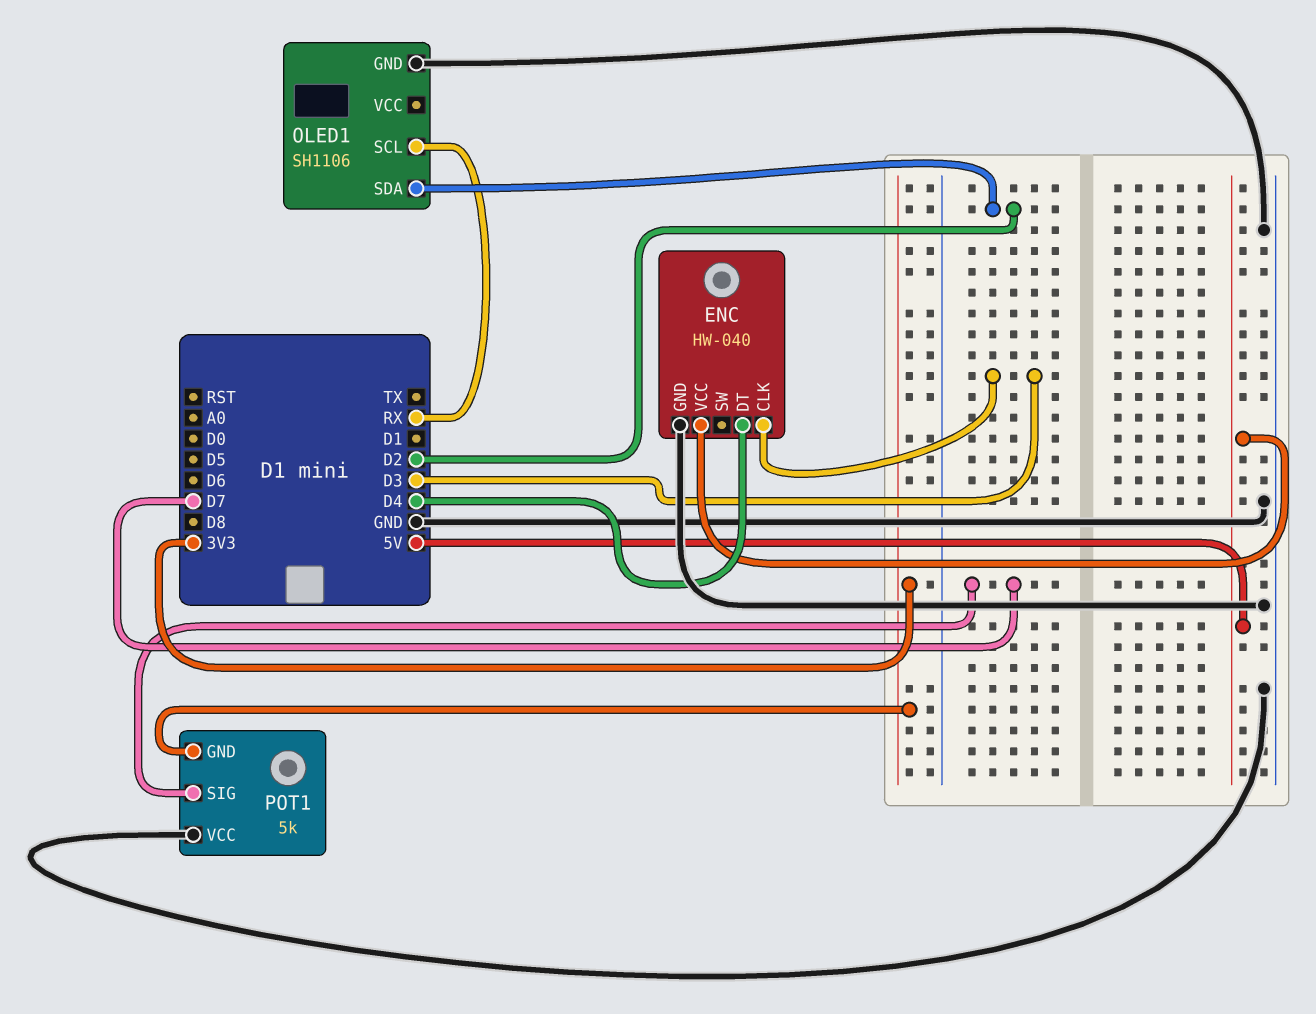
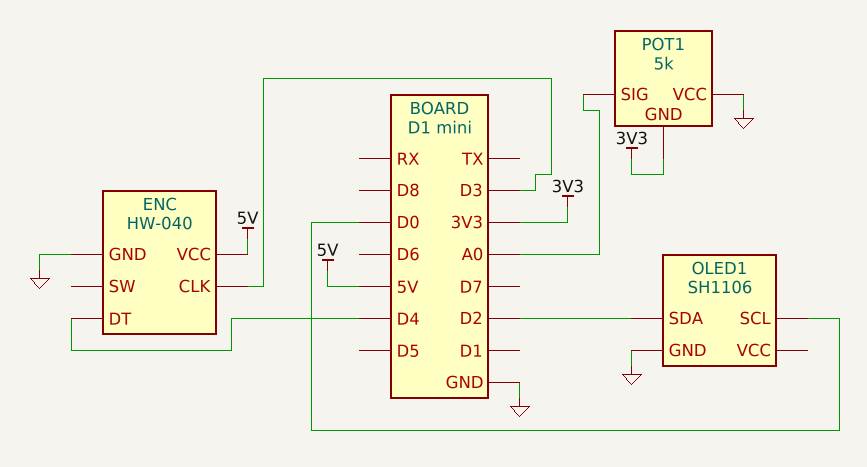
OLED1 pin SCL: RX -> D0
POT1 pin SIG: D7 -> A0

